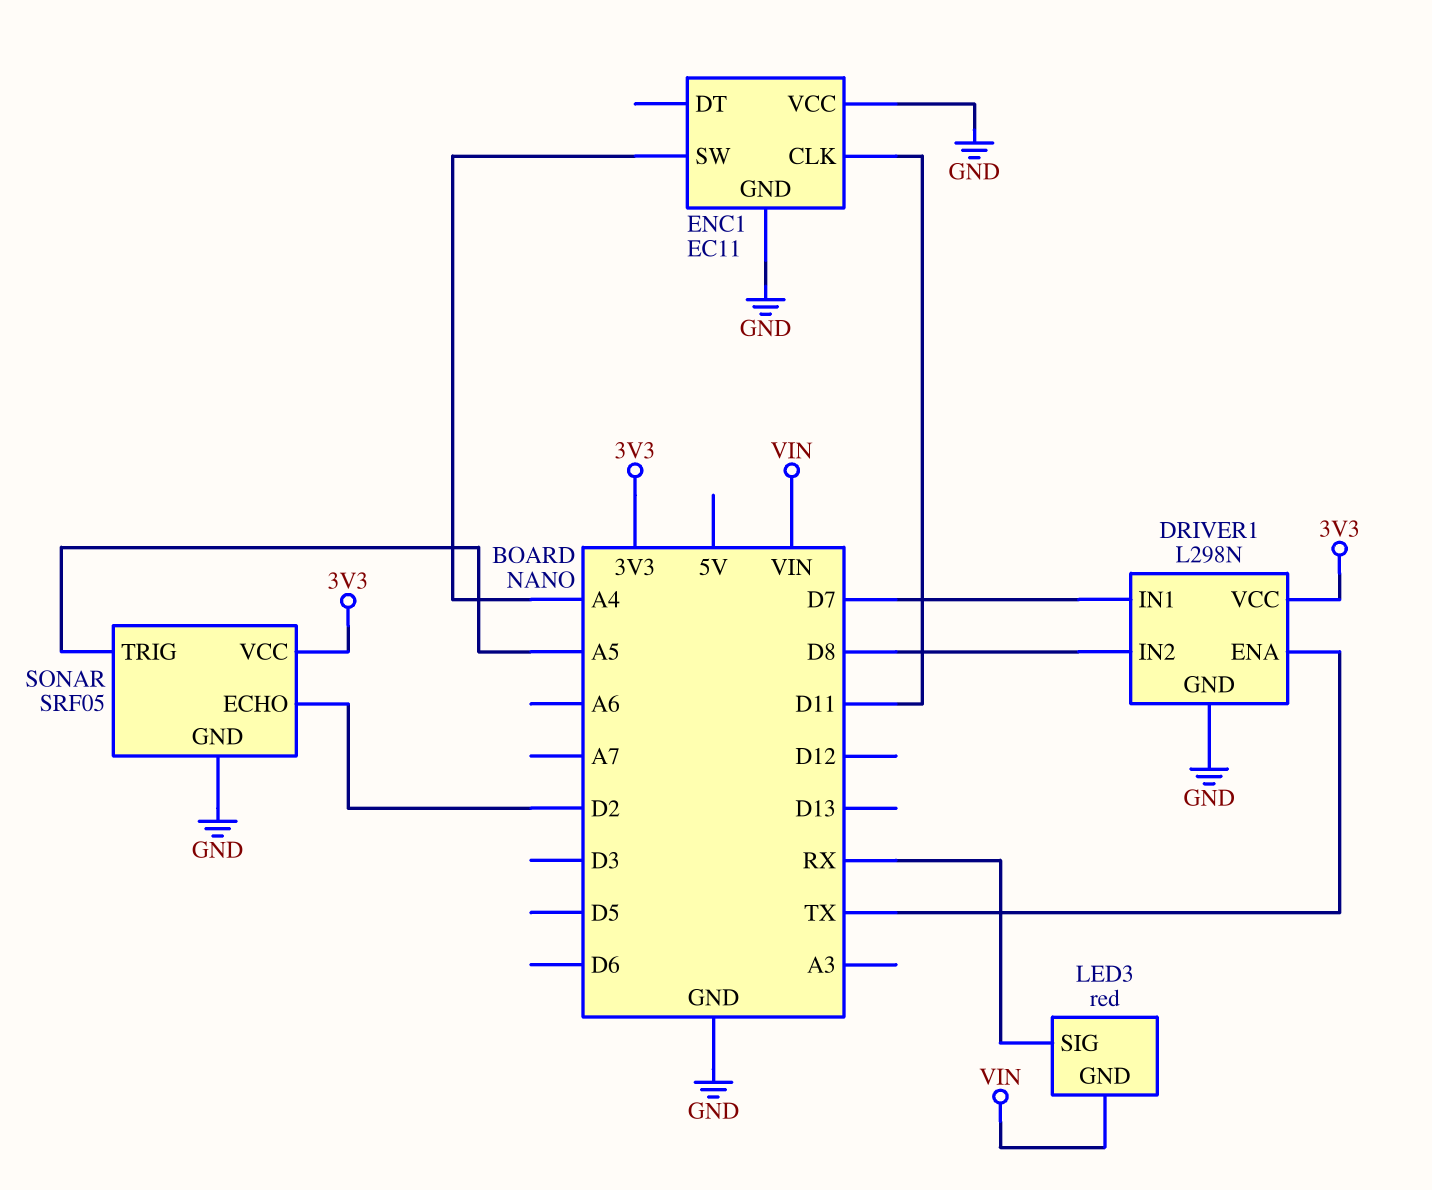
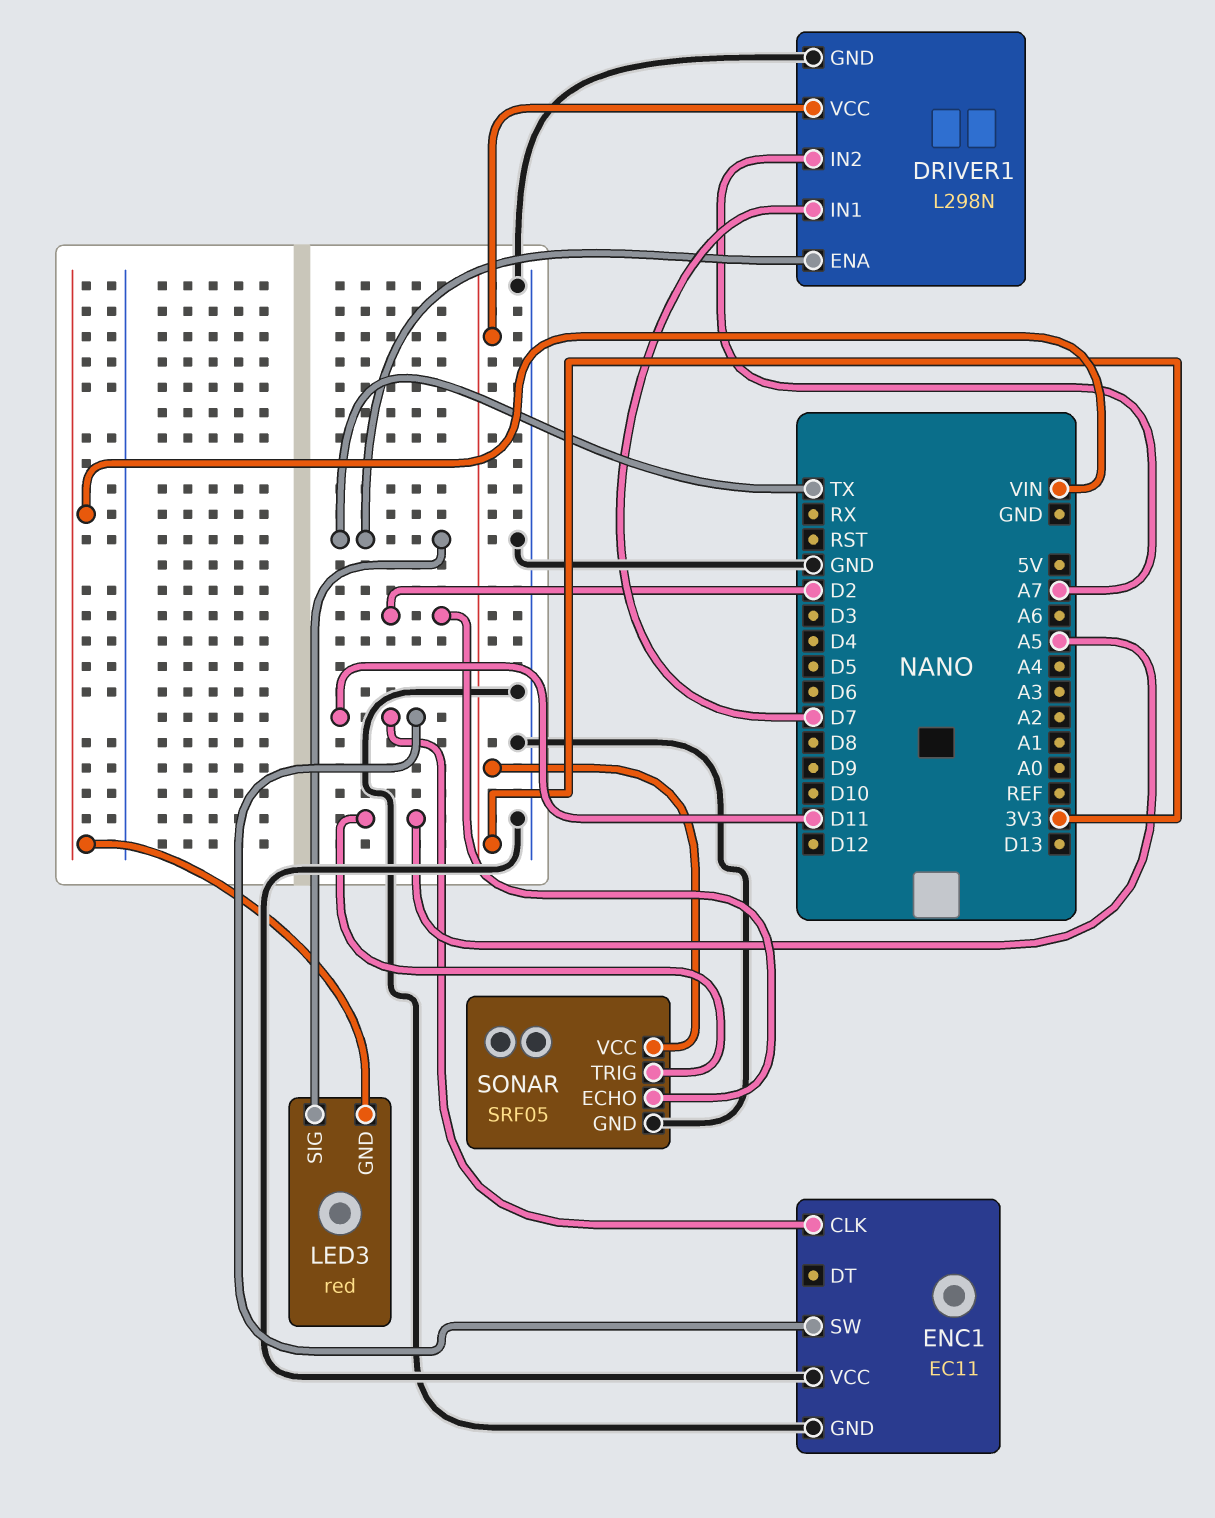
DRIVER1 pin IN2: D8 -> A7
ENC1 pin SW: A4 -> D11
LED3 pin SIG: RX -> TX

